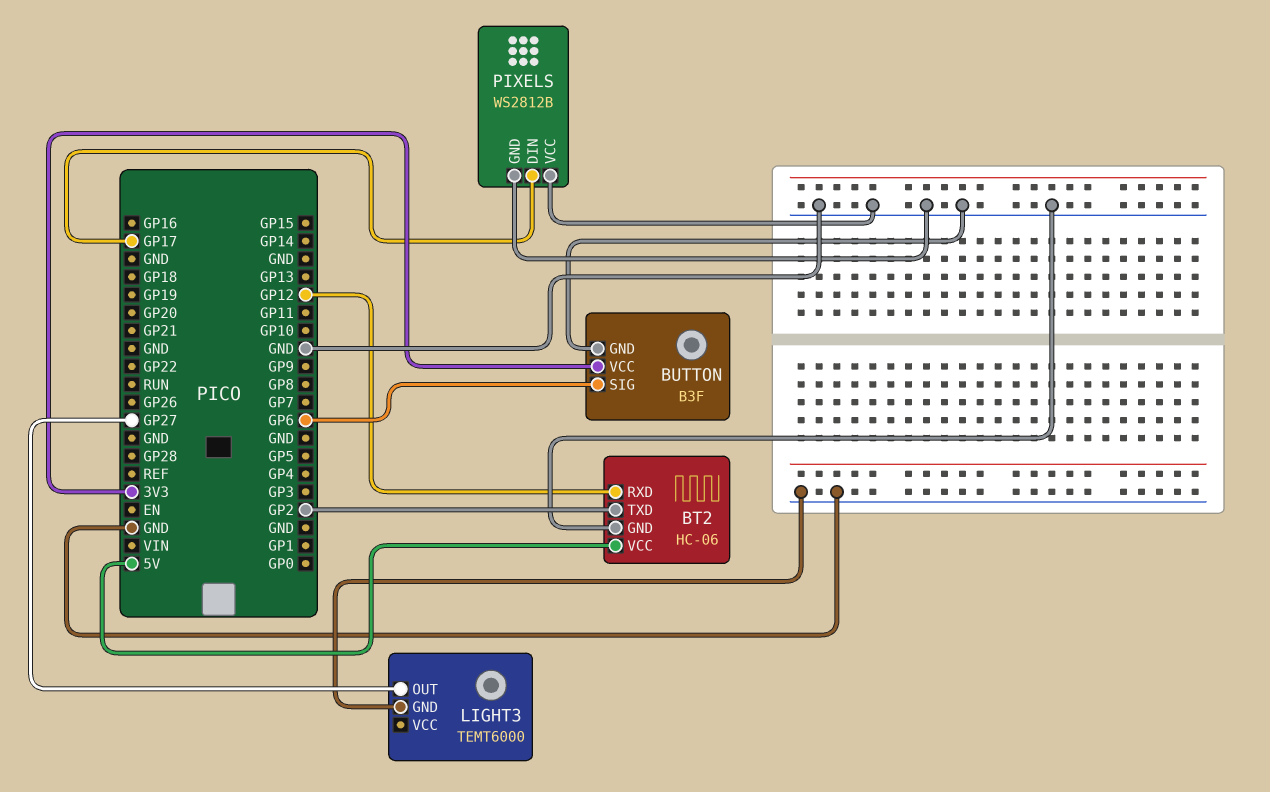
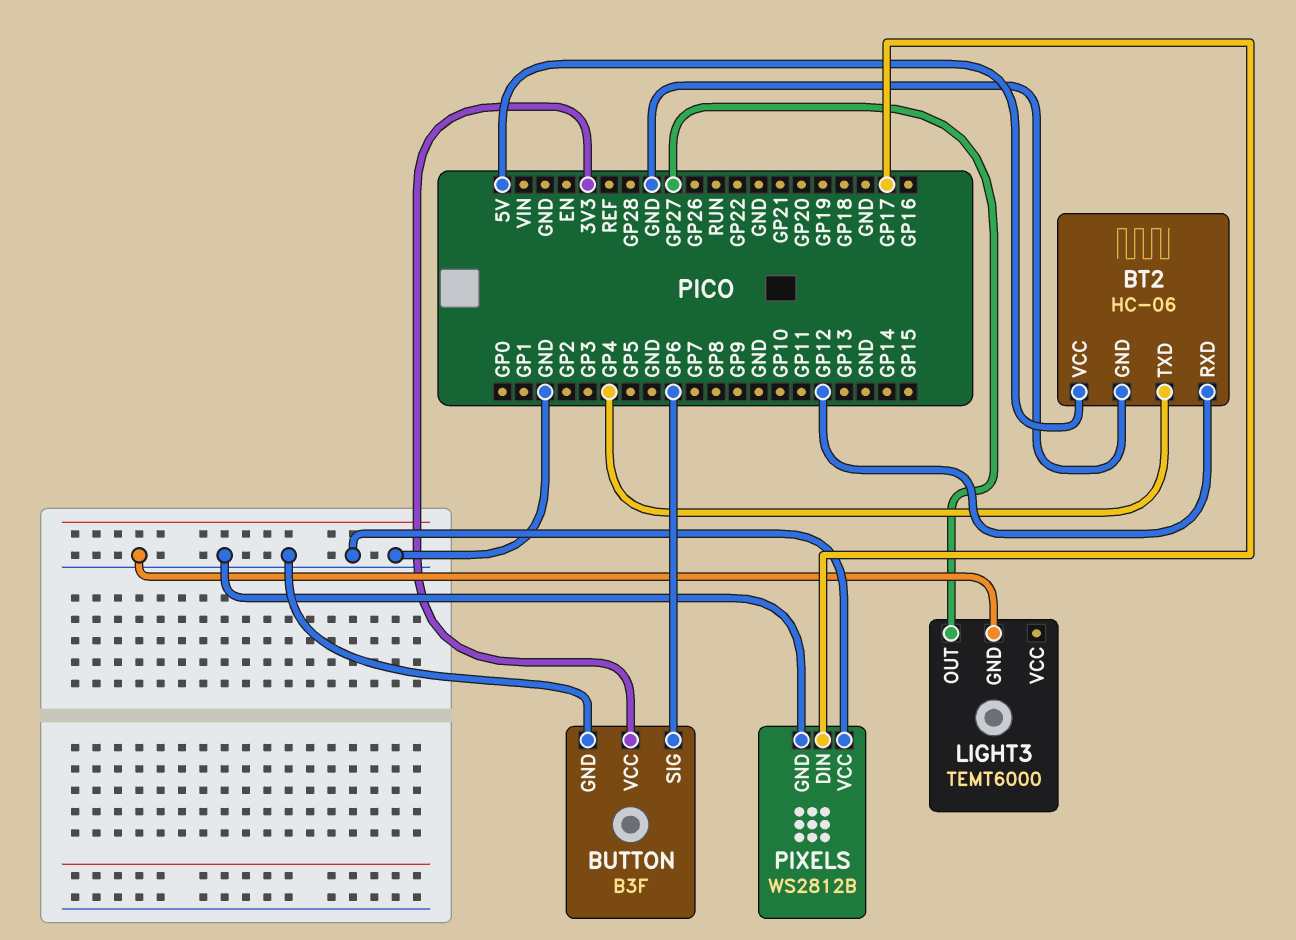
BT2 pin TXD: GP2 -> GP4

